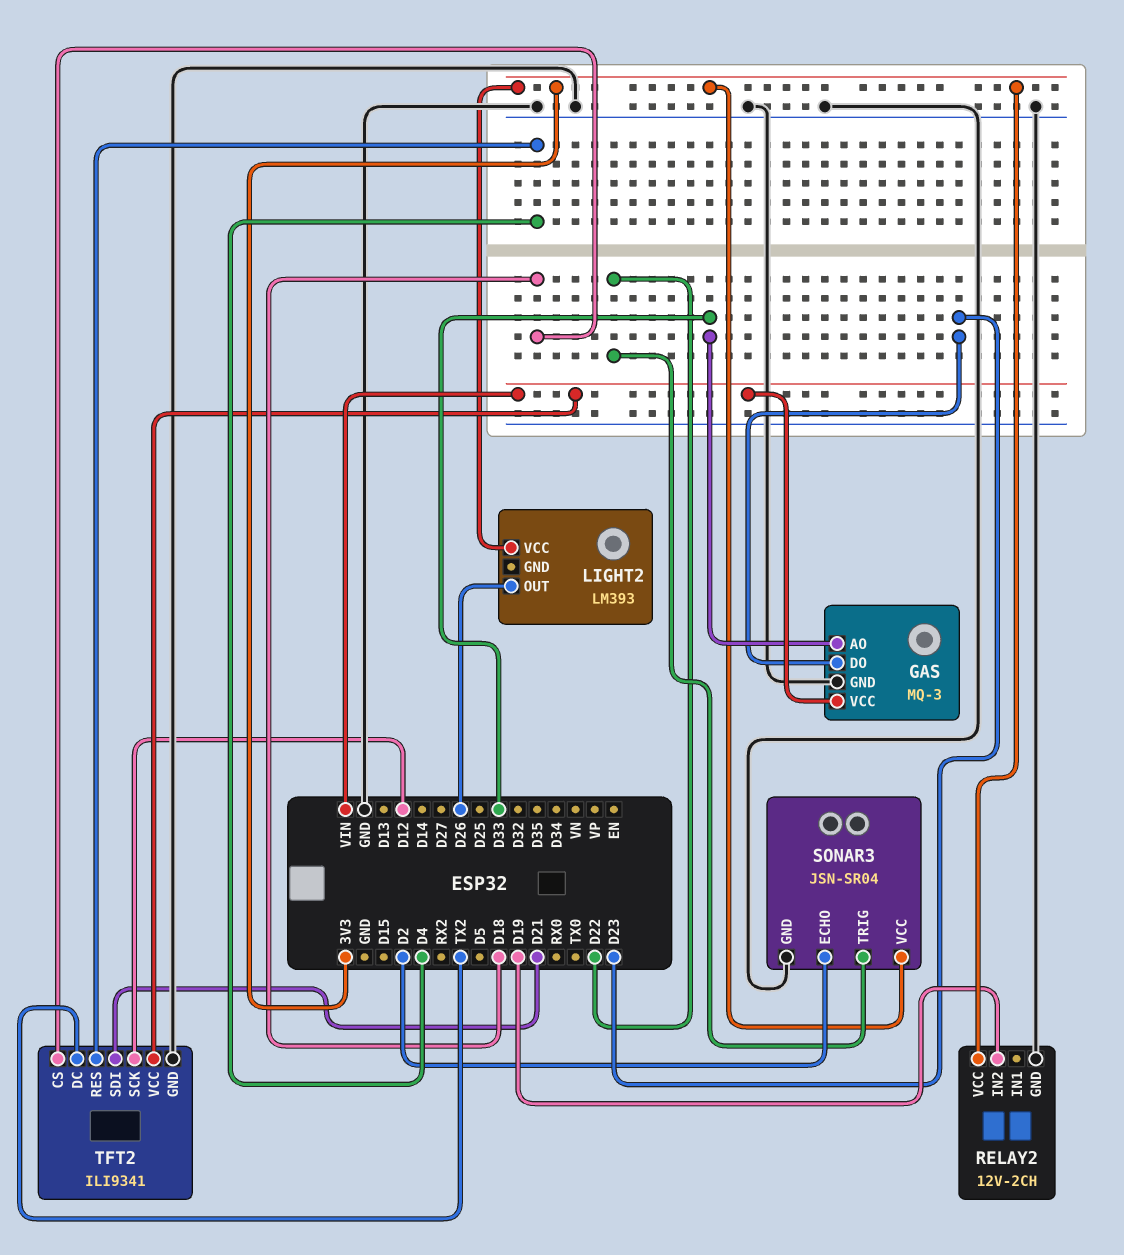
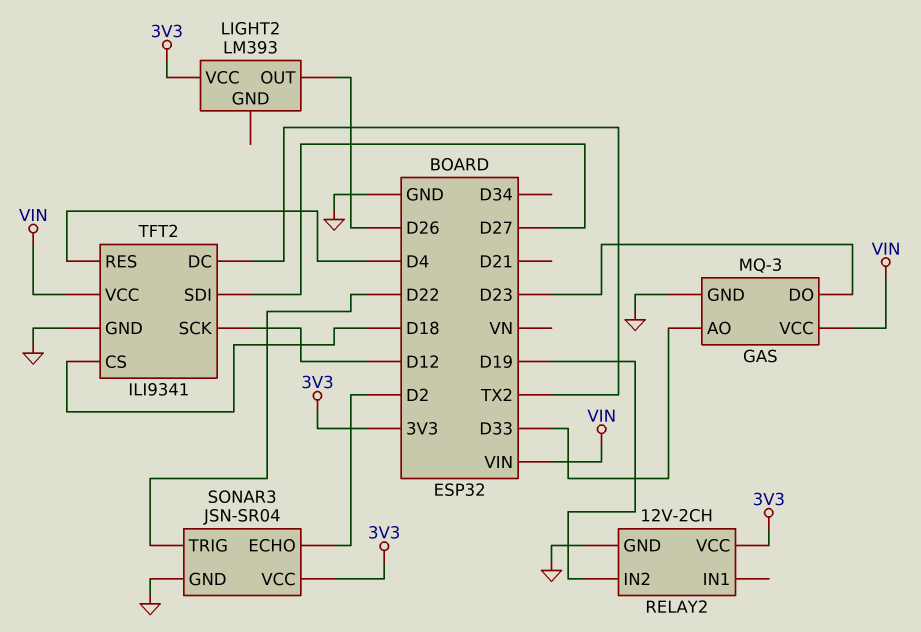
TFT2 pin SDI: D21 -> D27

